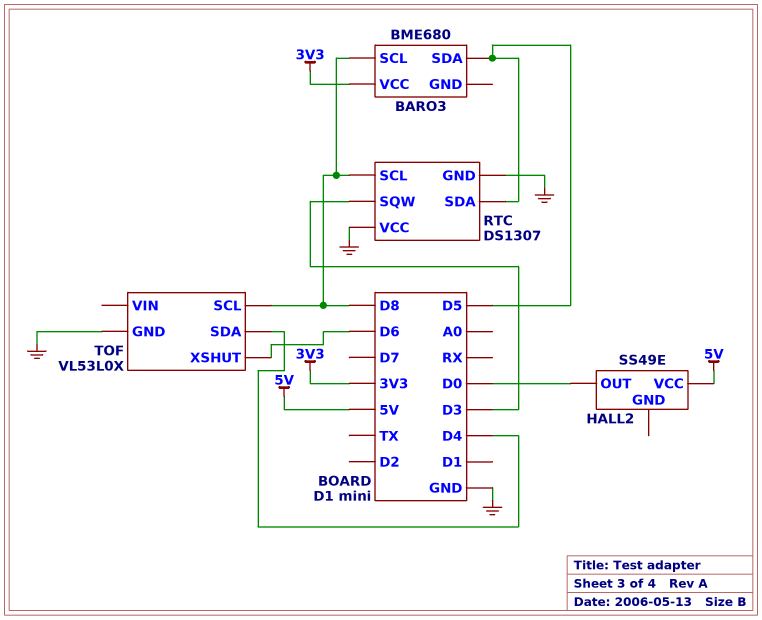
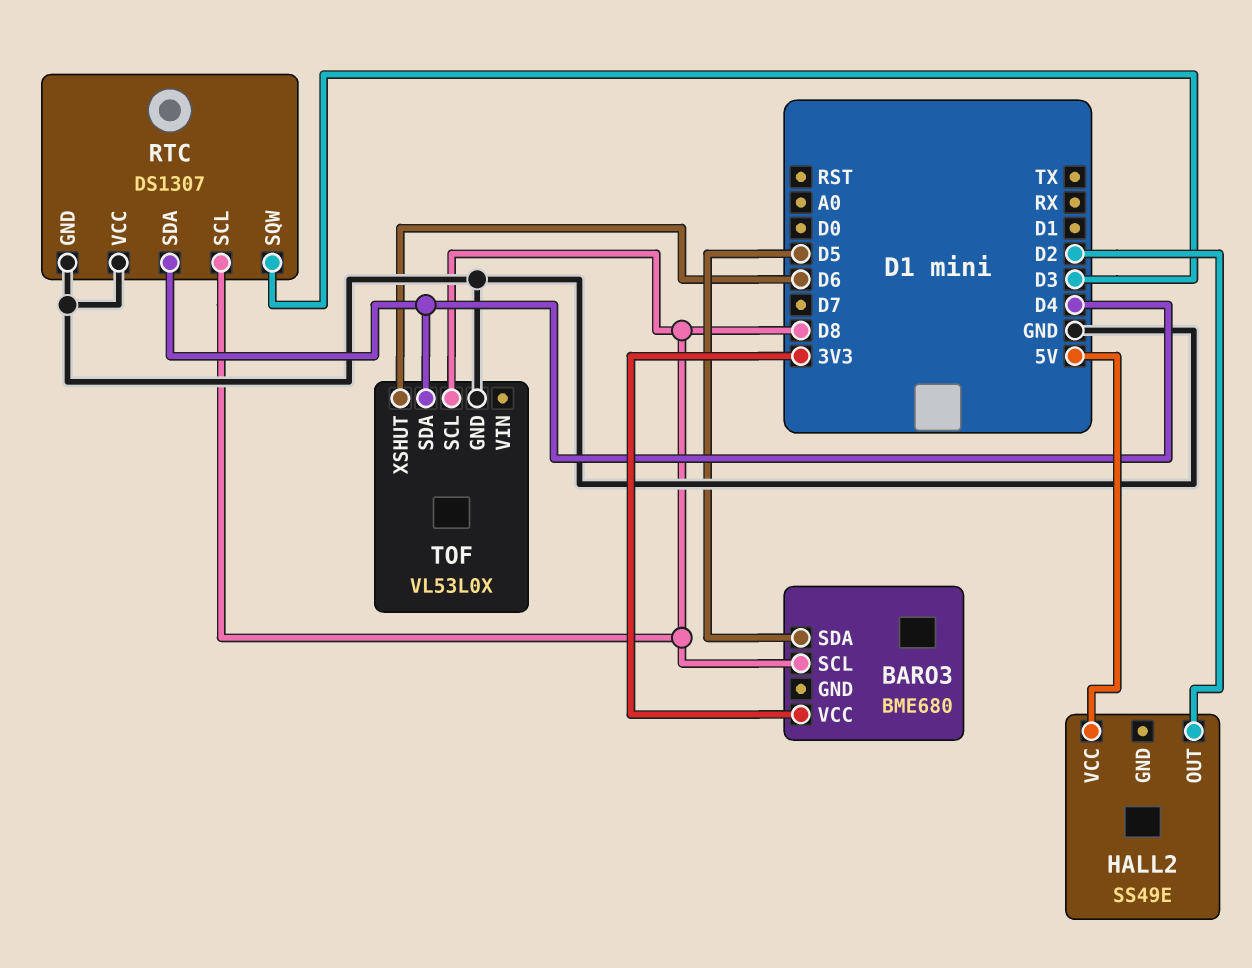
HALL2 pin OUT: D0 -> D2
RTC pin SDA: D5 -> D4

